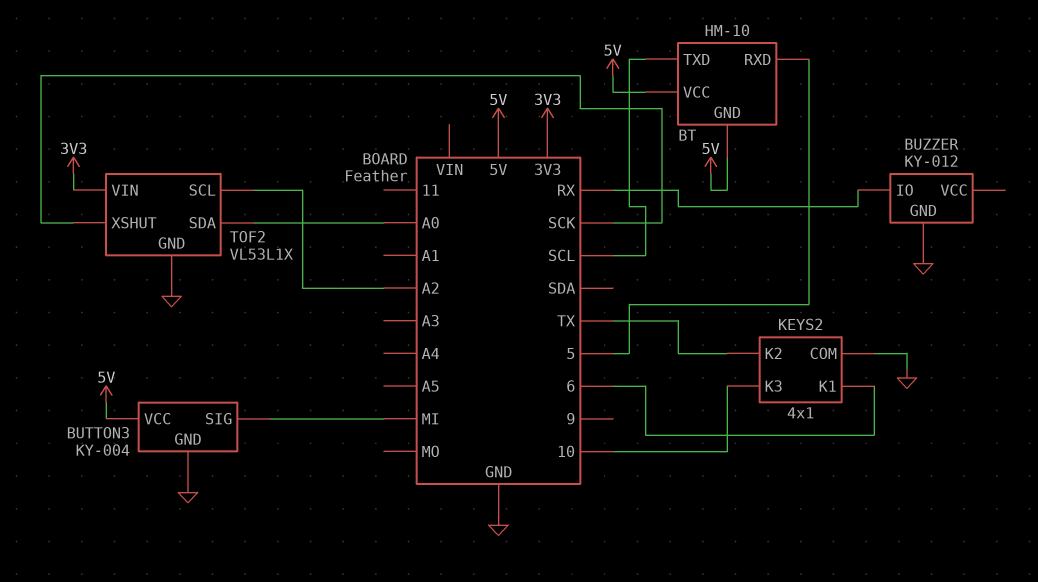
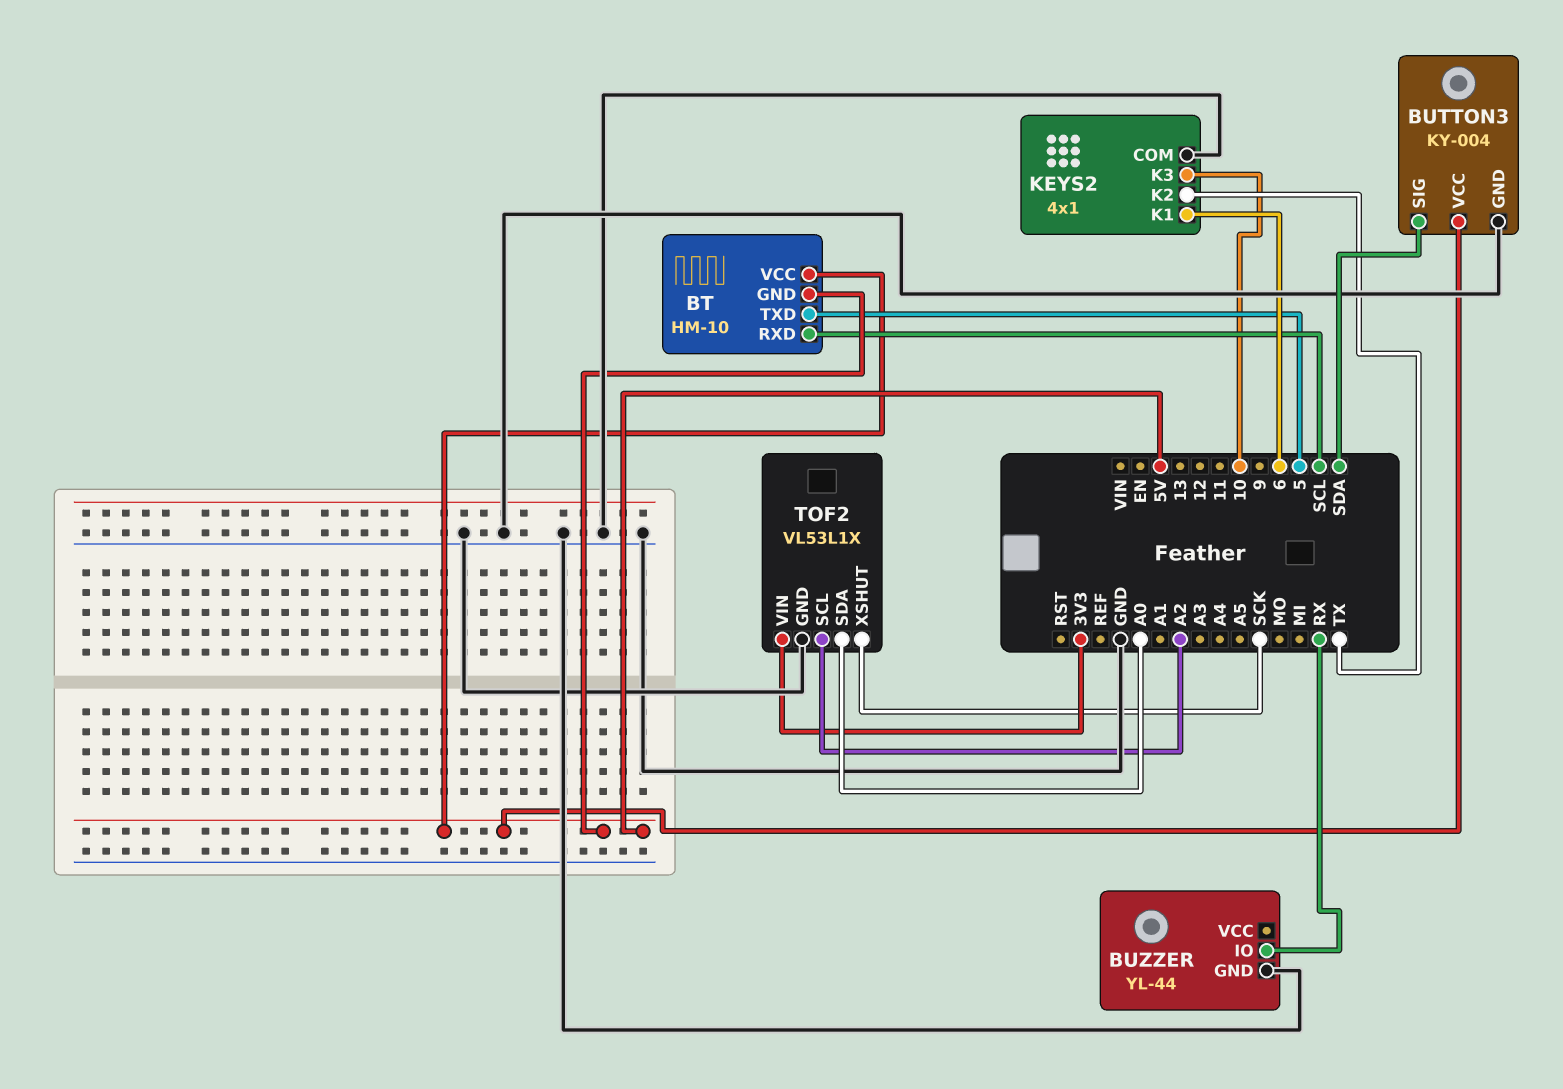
BT pin RXD: 5 -> SCL
BT pin TXD: SCL -> 5
BUTTON3 pin SIG: MI -> SDA
BUZZER: KY-012 -> YL-44

